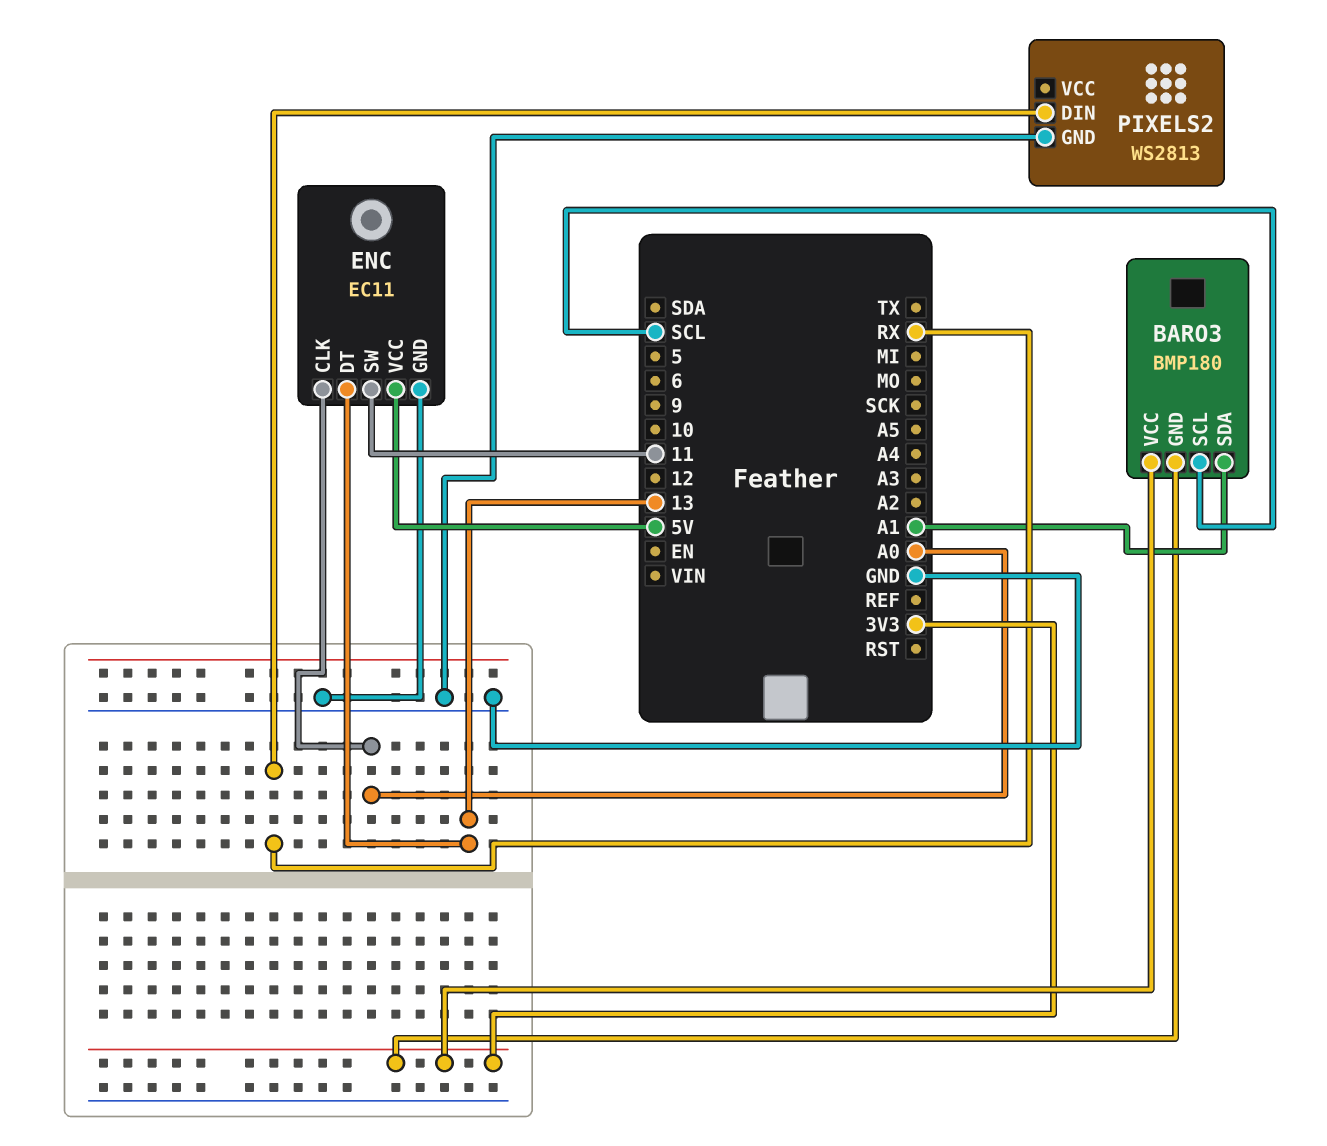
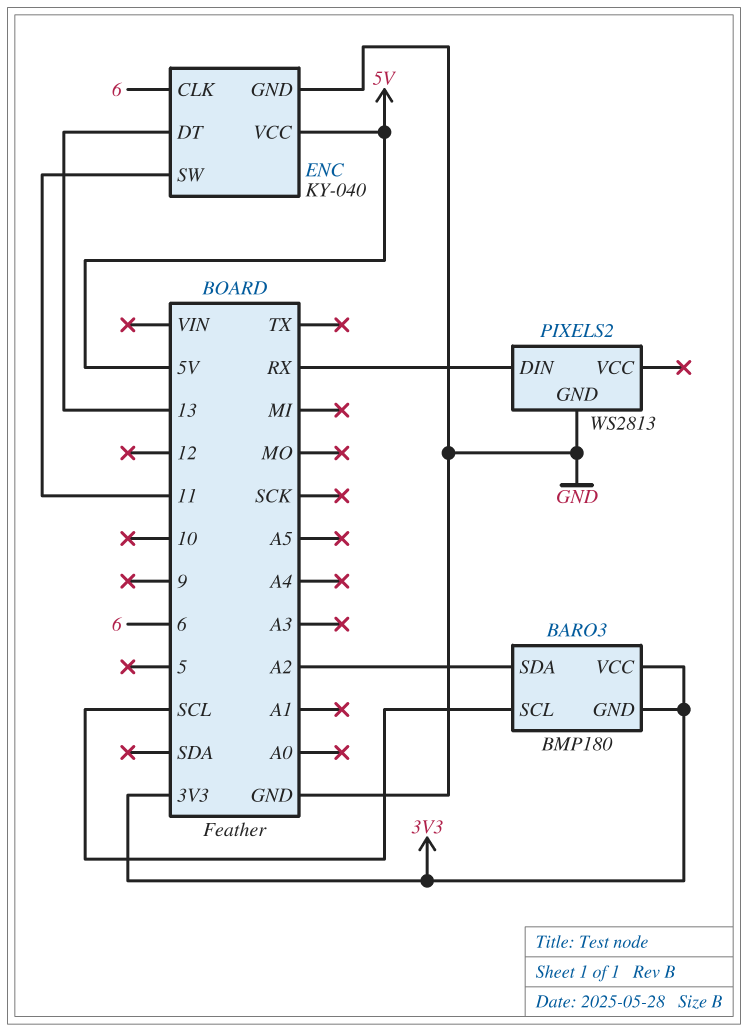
BARO3 pin SDA: A1 -> A2
ENC: EC11 -> KY-040
ENC pin CLK: A0 -> 6

